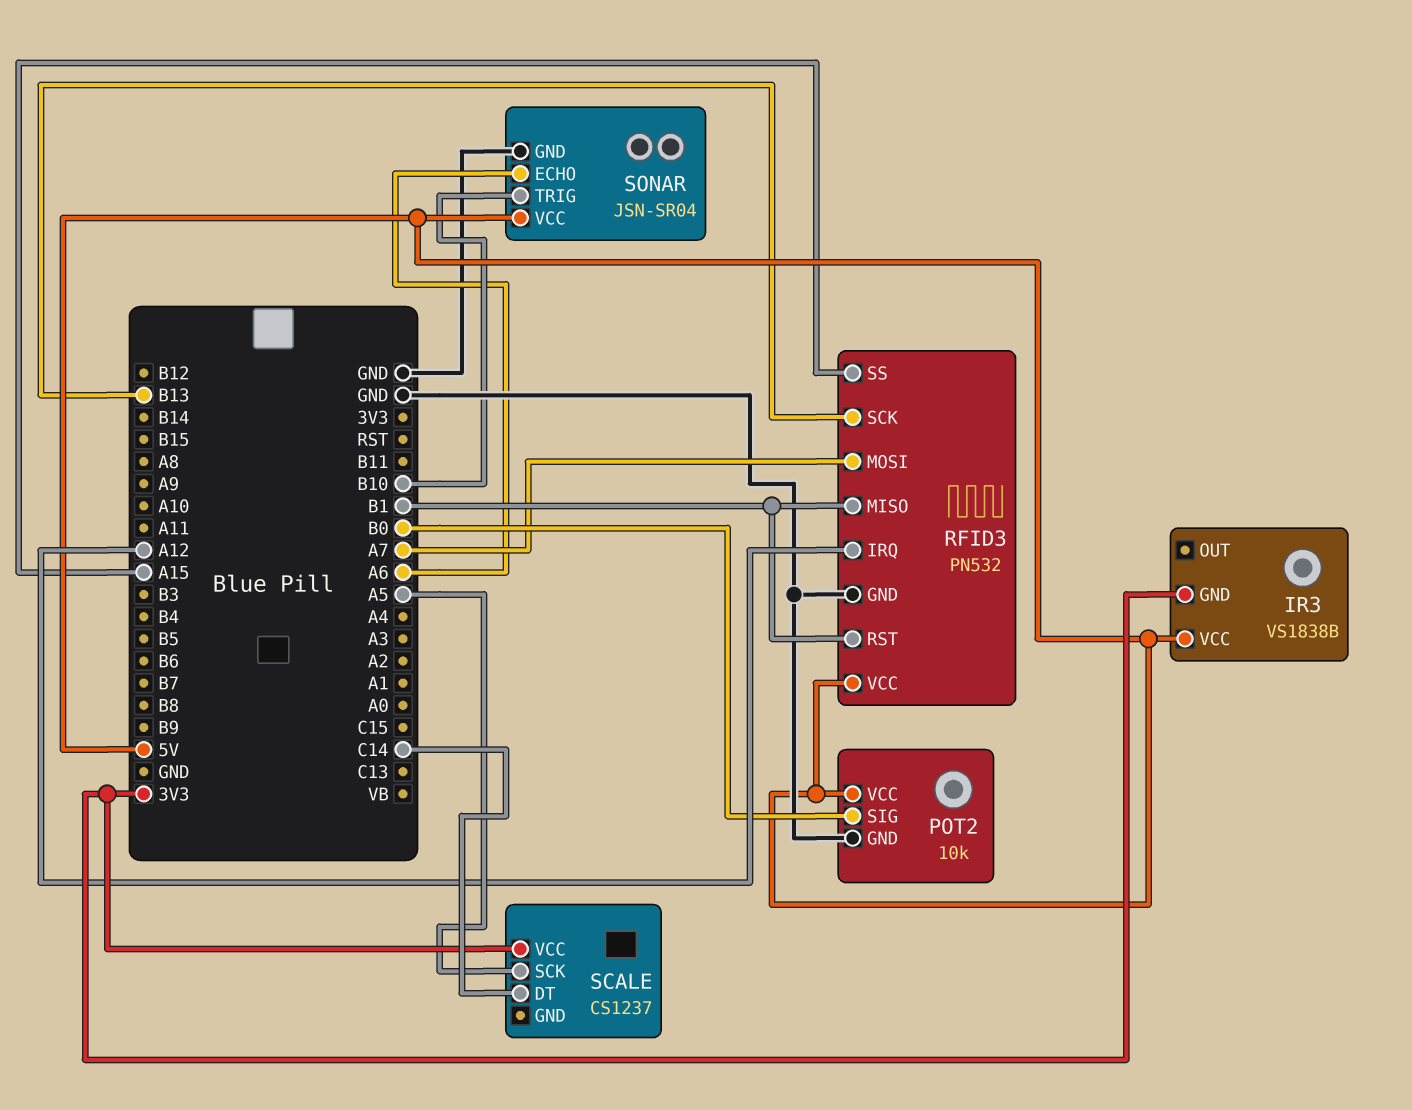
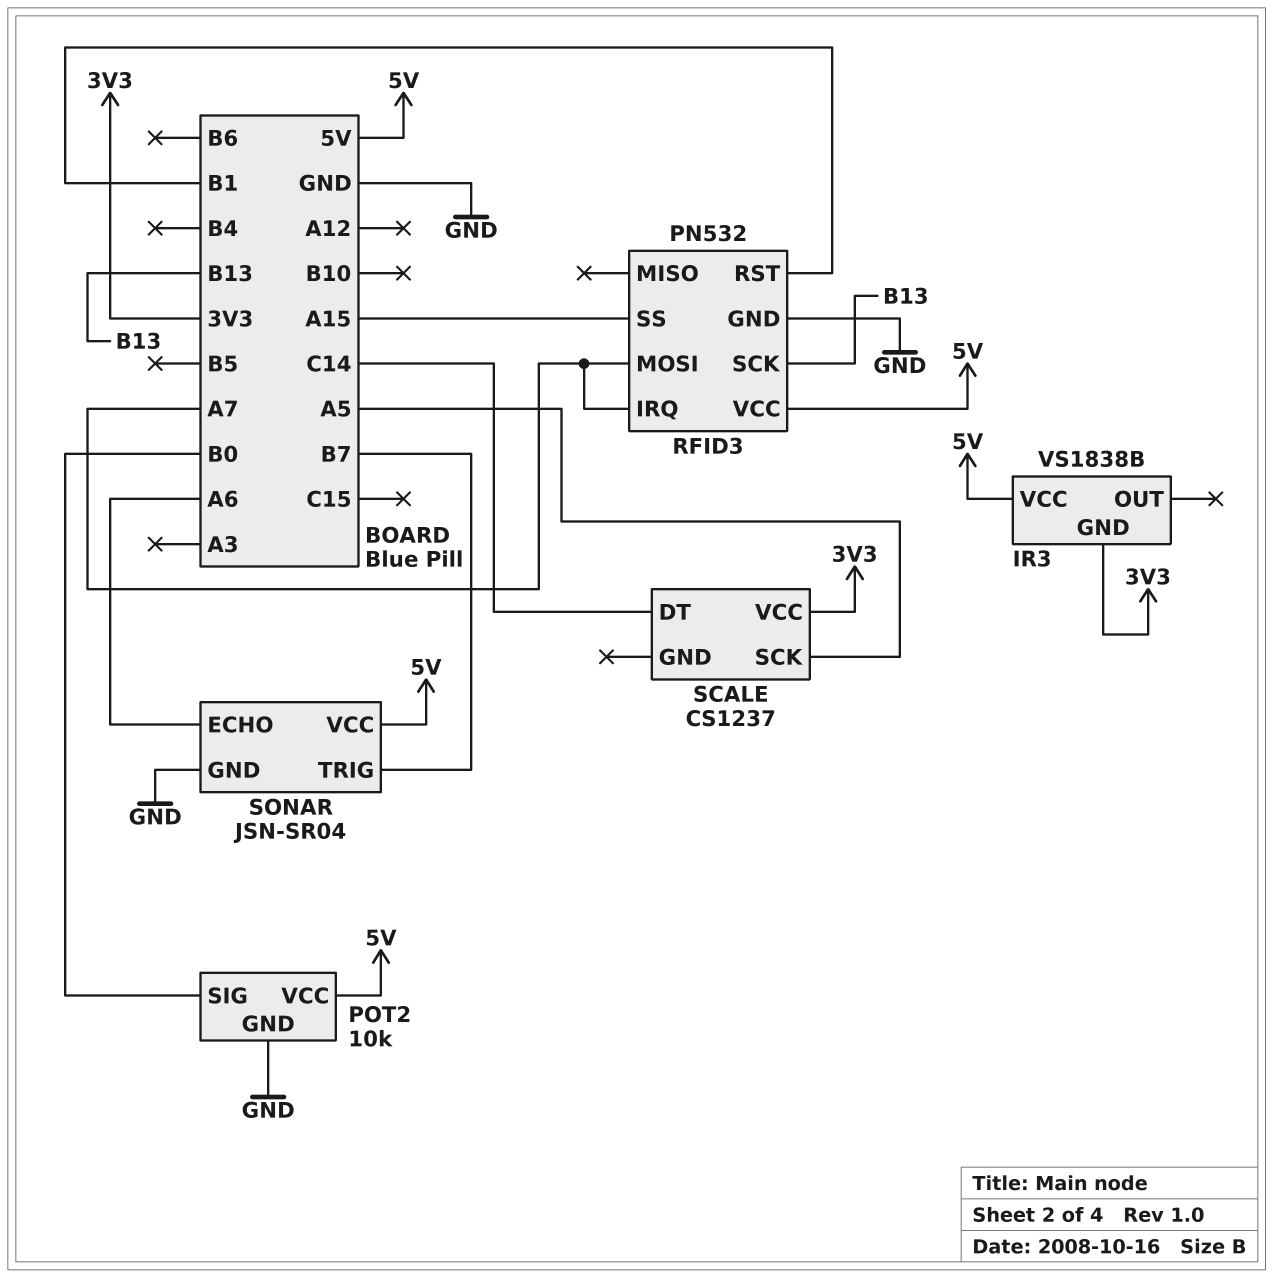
RFID3 pin IRQ: A12 -> A7
RFID3 pin MISO: B1 -> none
SONAR pin TRIG: B10 -> B7

